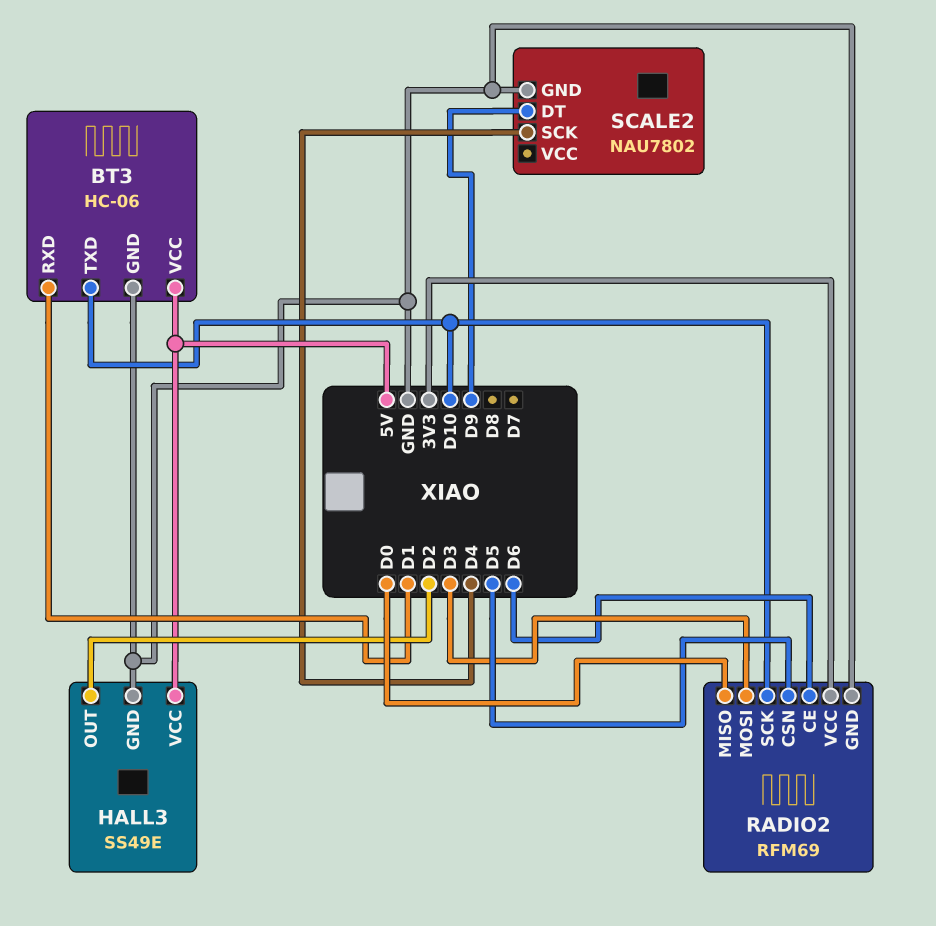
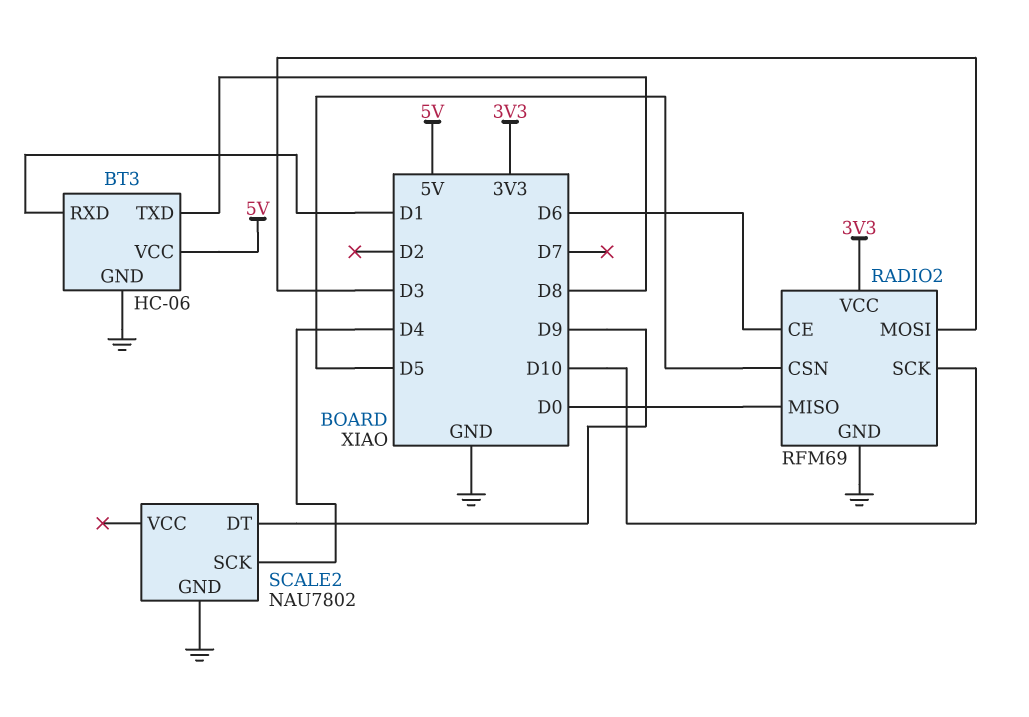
BT3 pin TXD: D10 -> D8
HALL3: SS49E -> none
HALL3 pin GND: GND -> none
HALL3 pin OUT: D2 -> none
HALL3 pin VCC: 5V -> none

